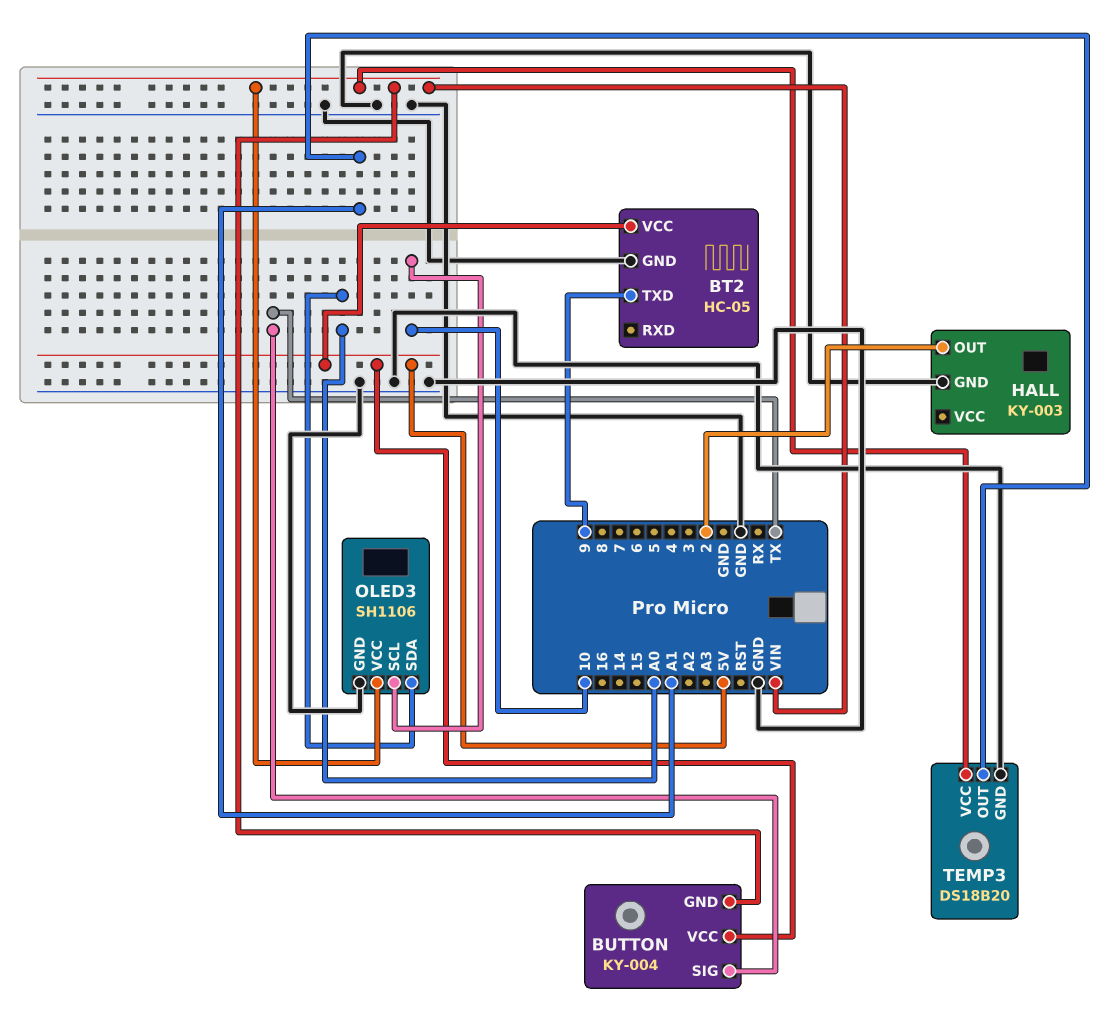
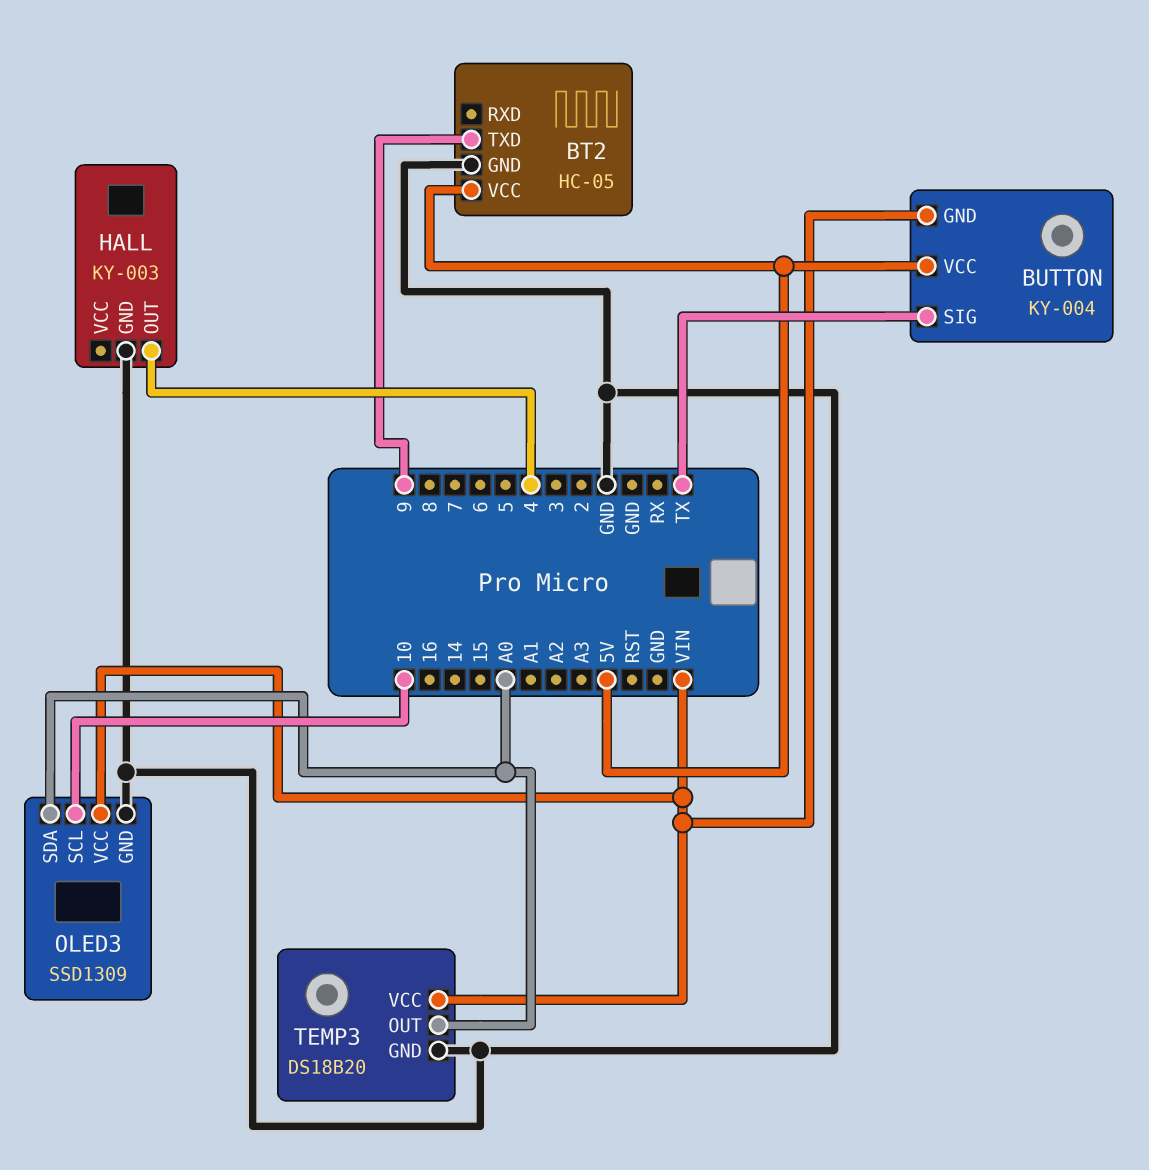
HALL pin OUT: 2 -> 4
OLED3: SH1106 -> SSD1309
TEMP3 pin OUT: A1 -> A0

